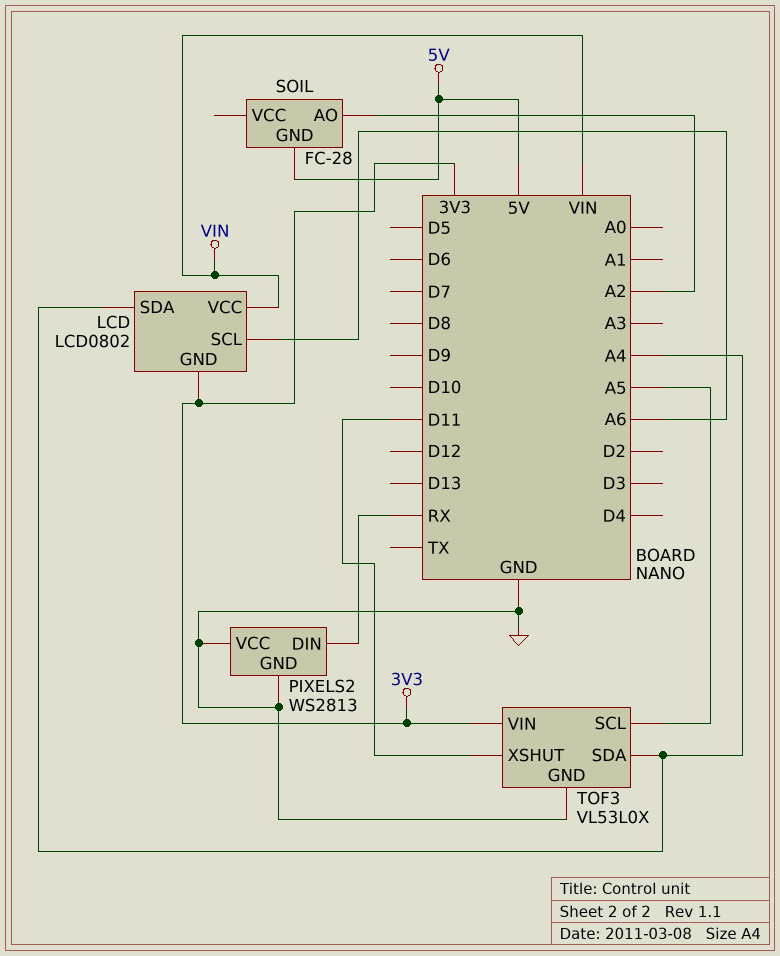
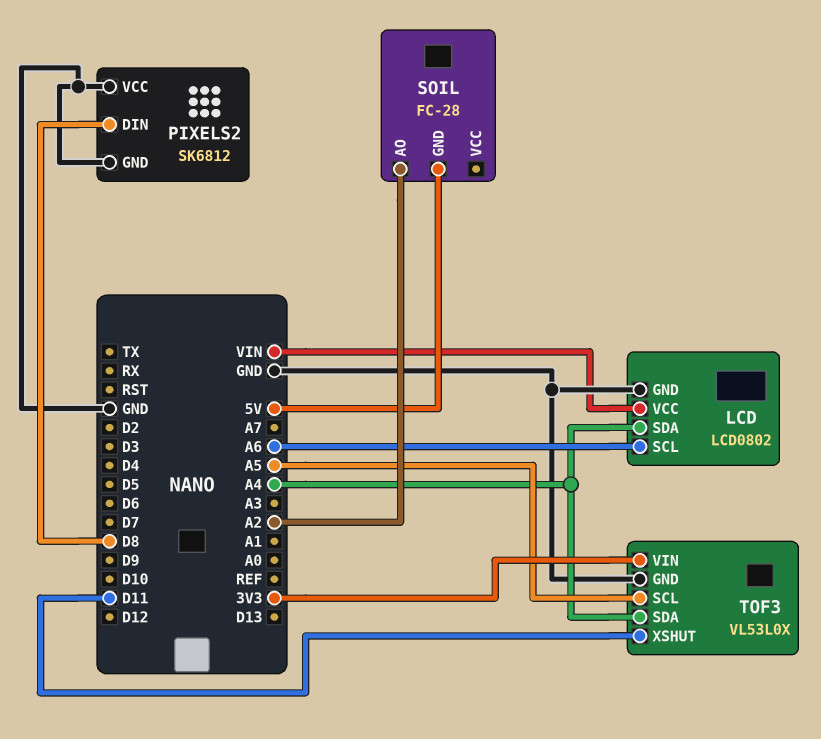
LCD pin GND: 3V3 -> GND
PIXELS2: WS2813 -> SK6812
PIXELS2 pin DIN: RX -> D8

